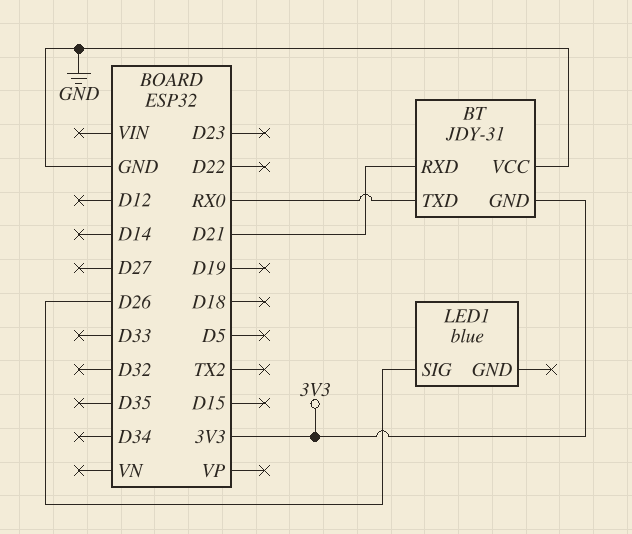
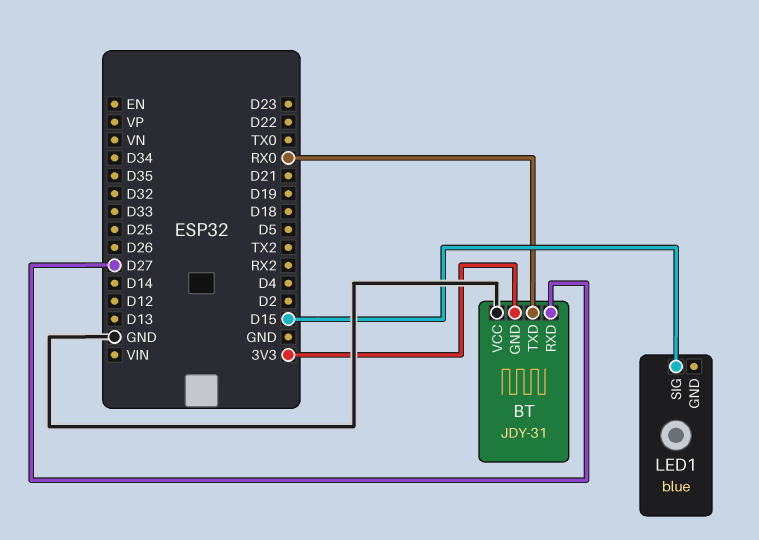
BT pin RXD: D21 -> D27
LED1 pin SIG: D26 -> D15

